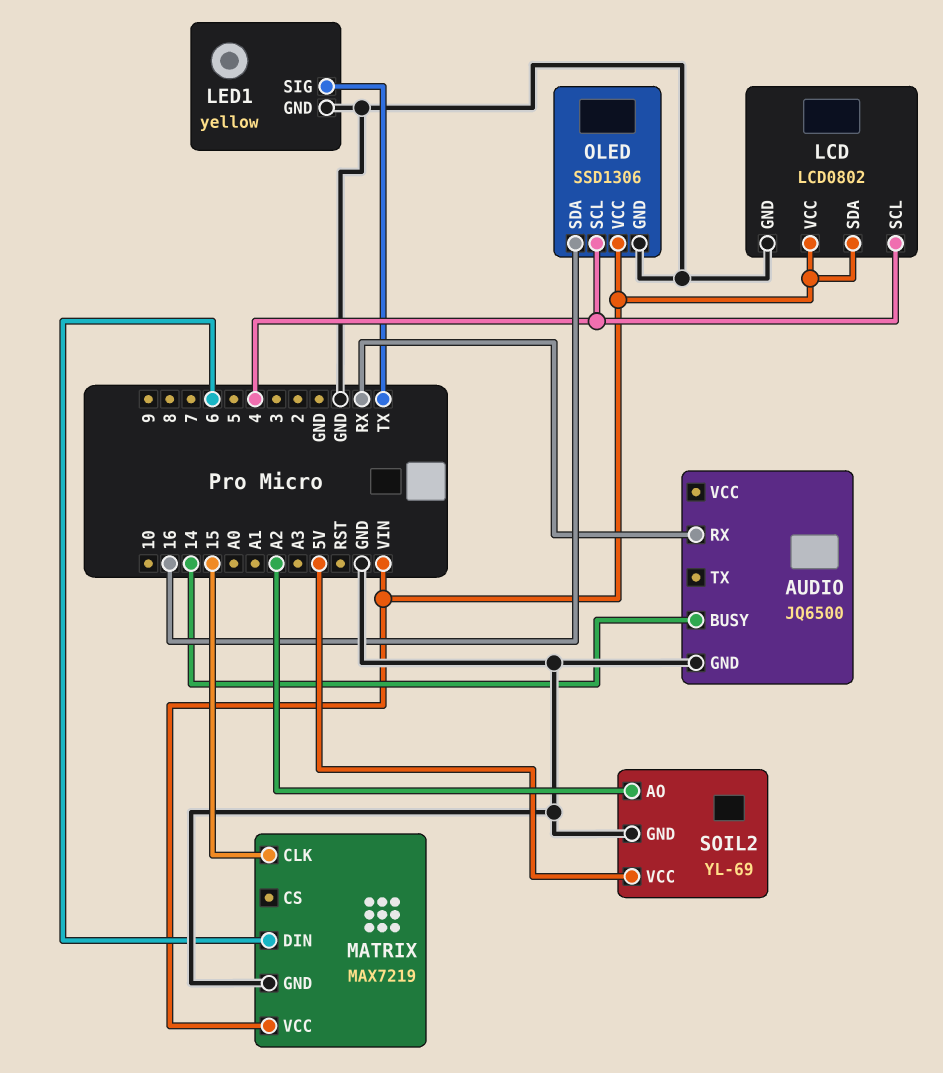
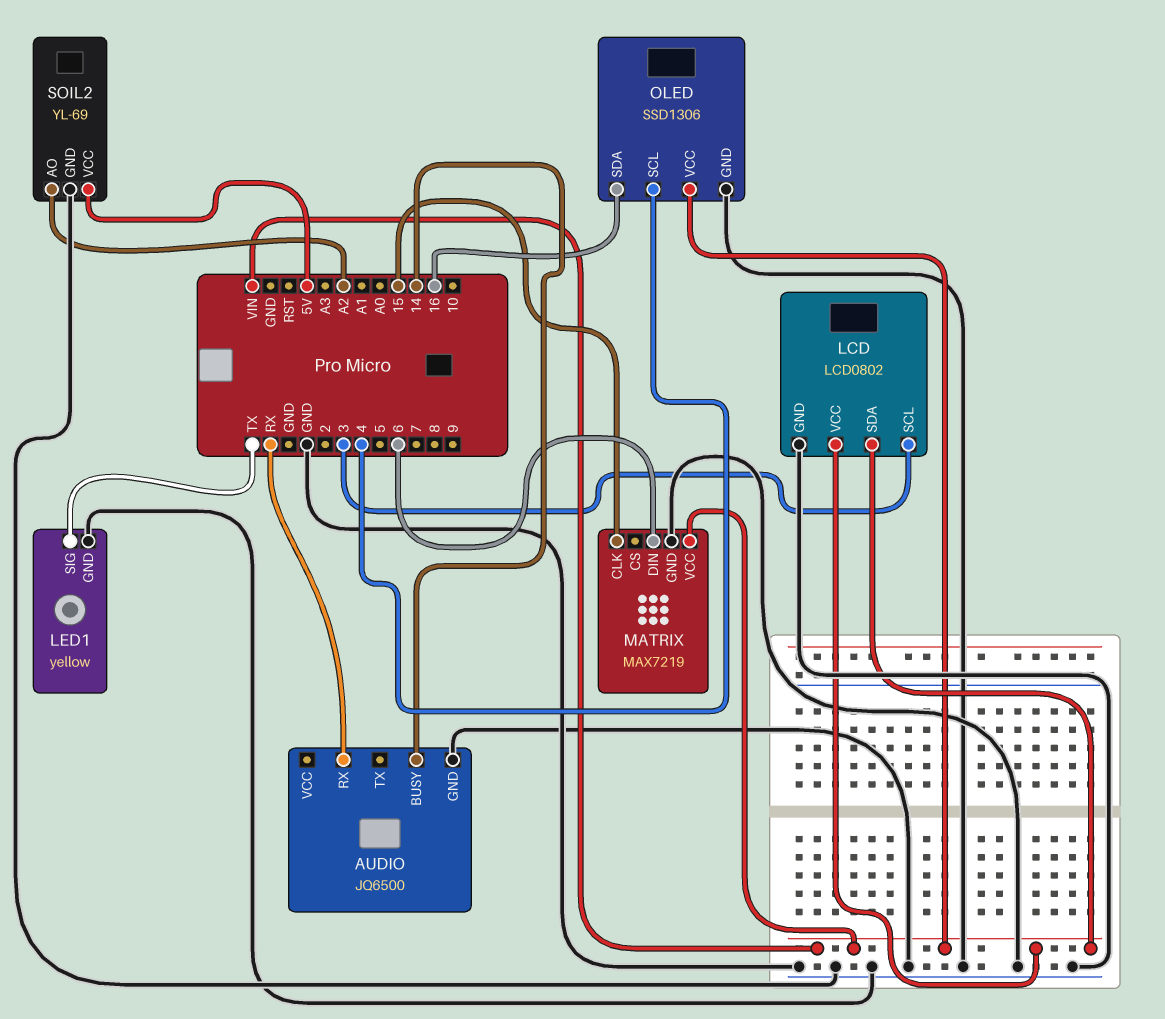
LCD pin SCL: 4 -> 3

